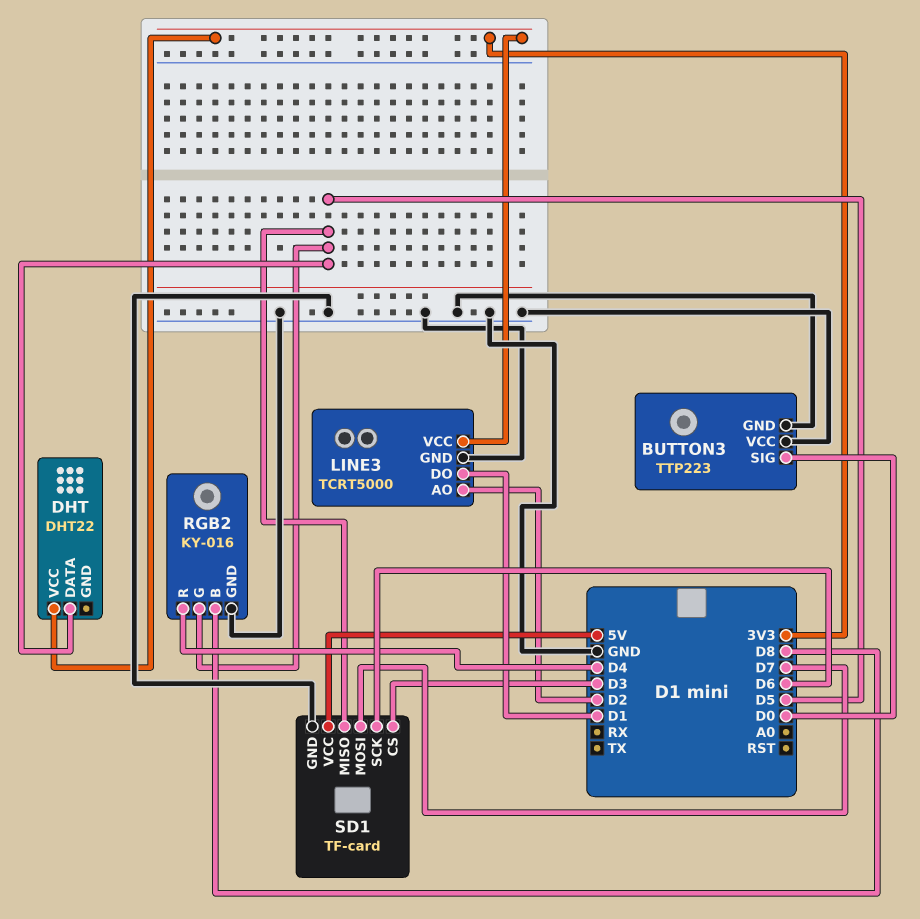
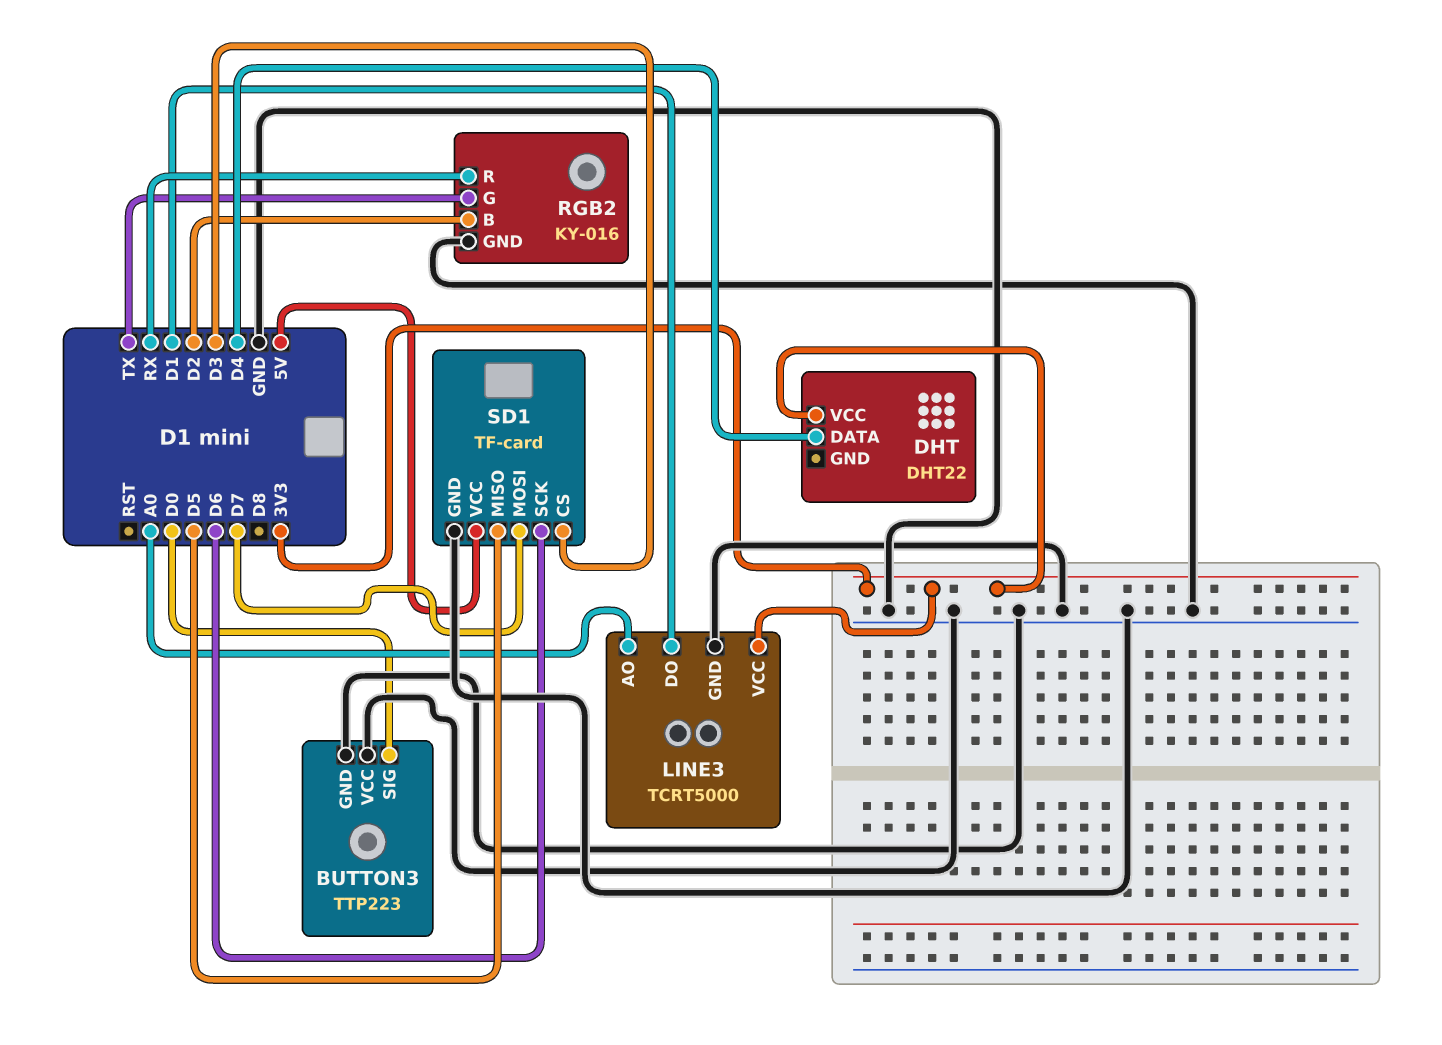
DHT pin DATA: D5 -> D4
LINE3 pin AO: D2 -> A0
RGB2 pin B: D8 -> D2
RGB2 pin G: D5 -> TX
RGB2 pin R: D4 -> RX

